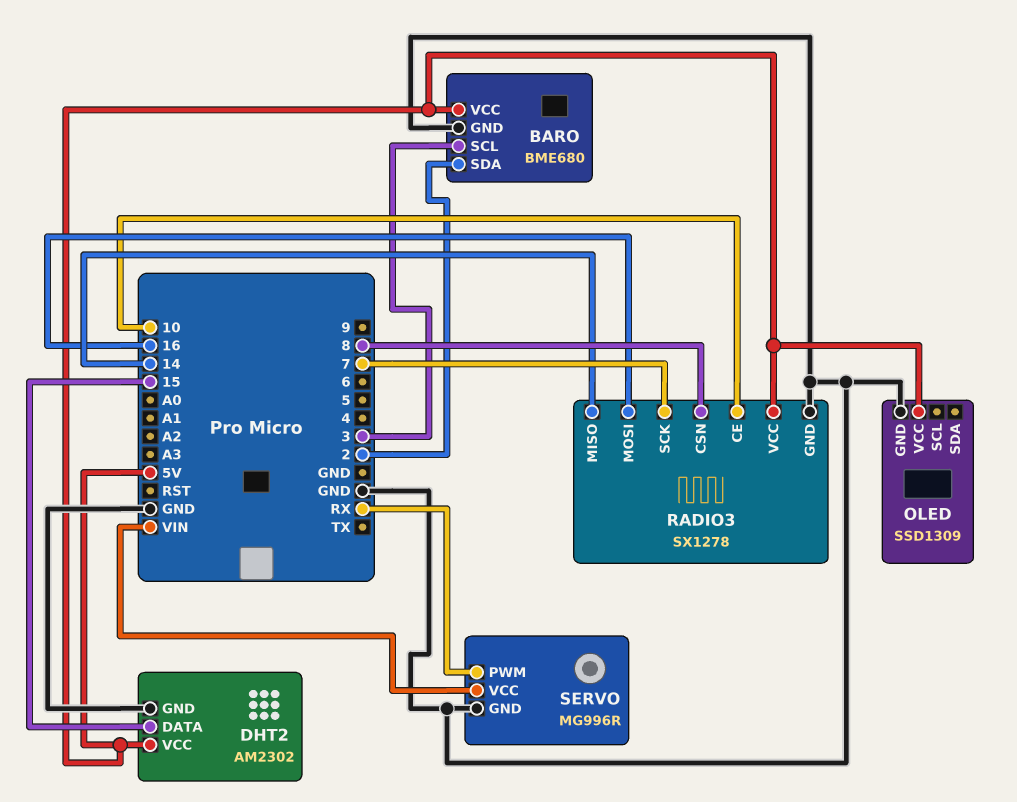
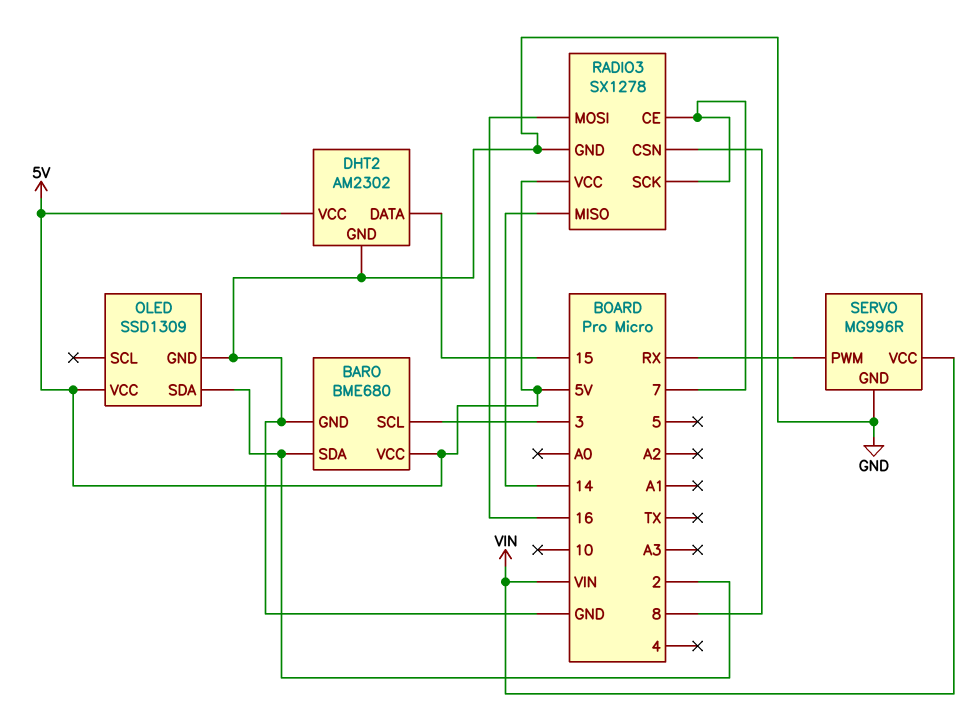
OLED pin SDA: none -> 2
RADIO3 pin CE: 10 -> 7

